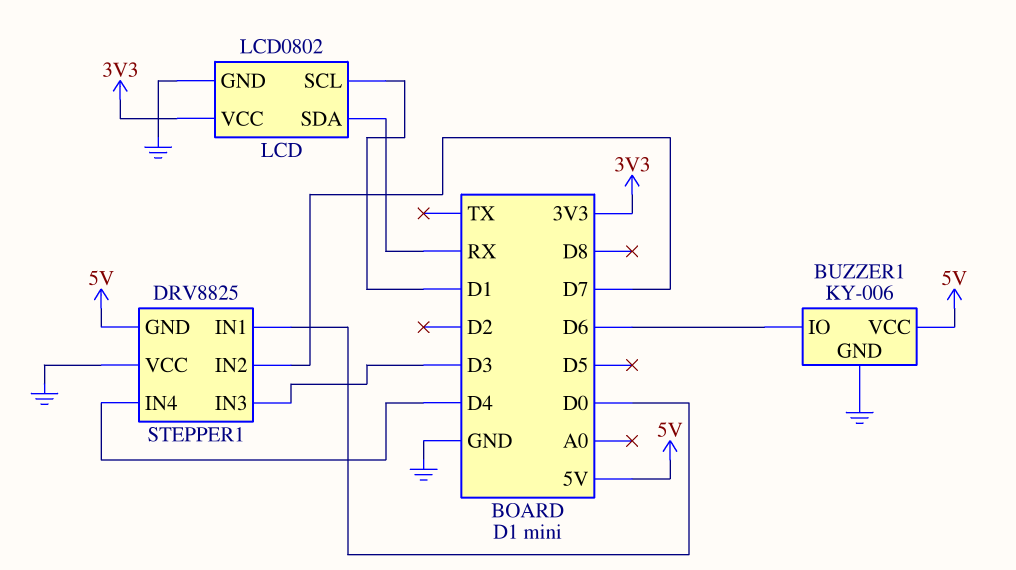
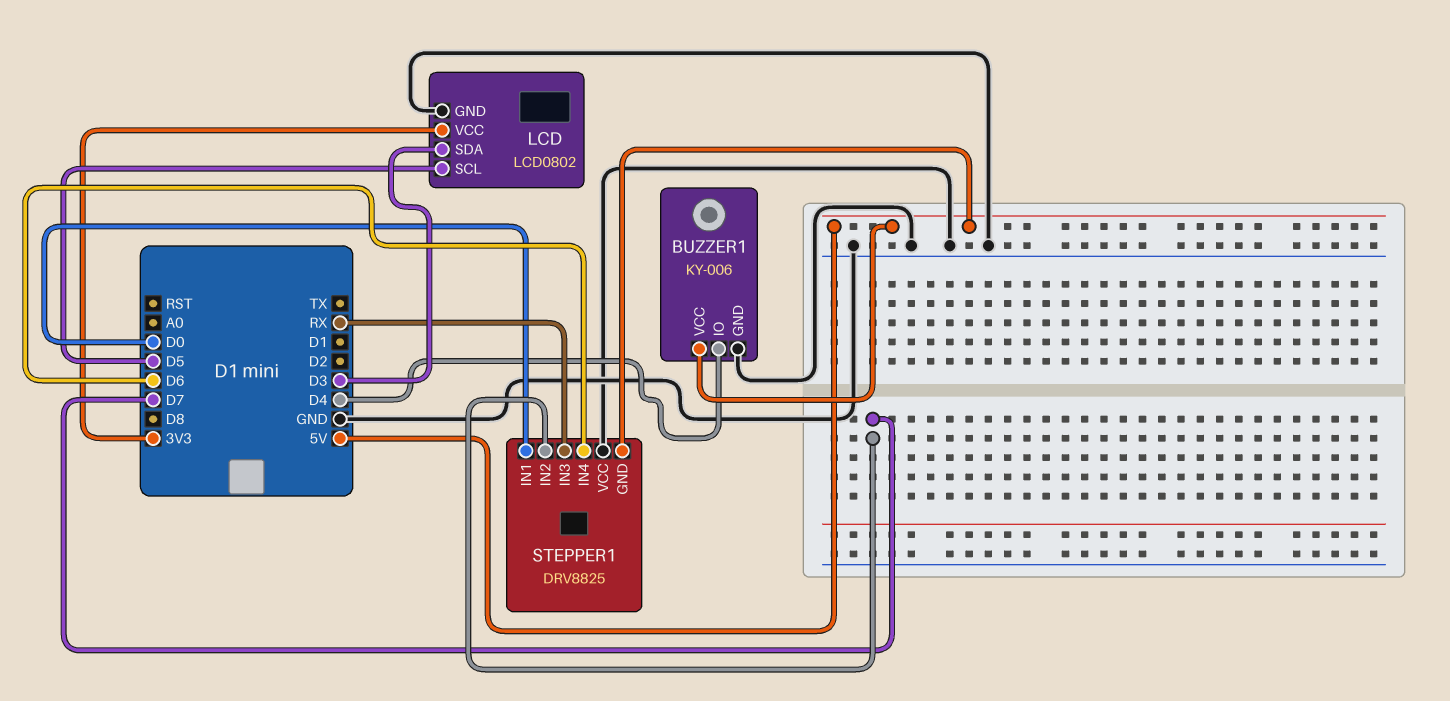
BUZZER1 pin IO: D6 -> D4
LCD pin SCL: D1 -> D5
LCD pin SDA: RX -> D3
STEPPER1 pin IN3: D3 -> RX
STEPPER1 pin IN4: D4 -> D6

